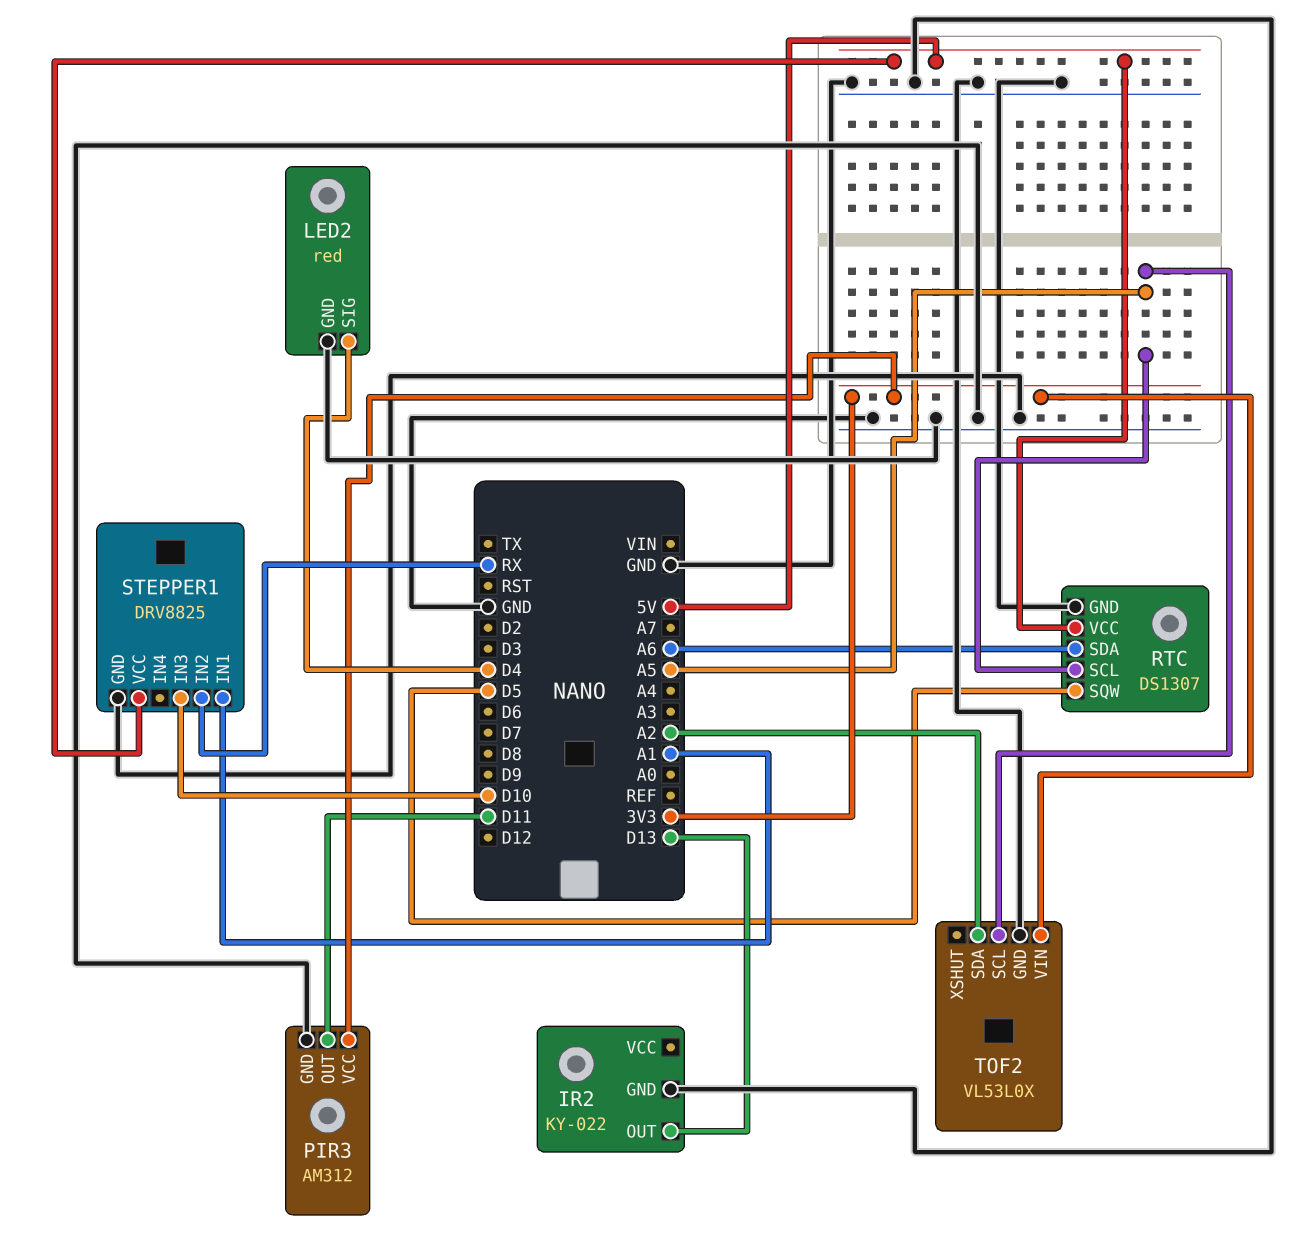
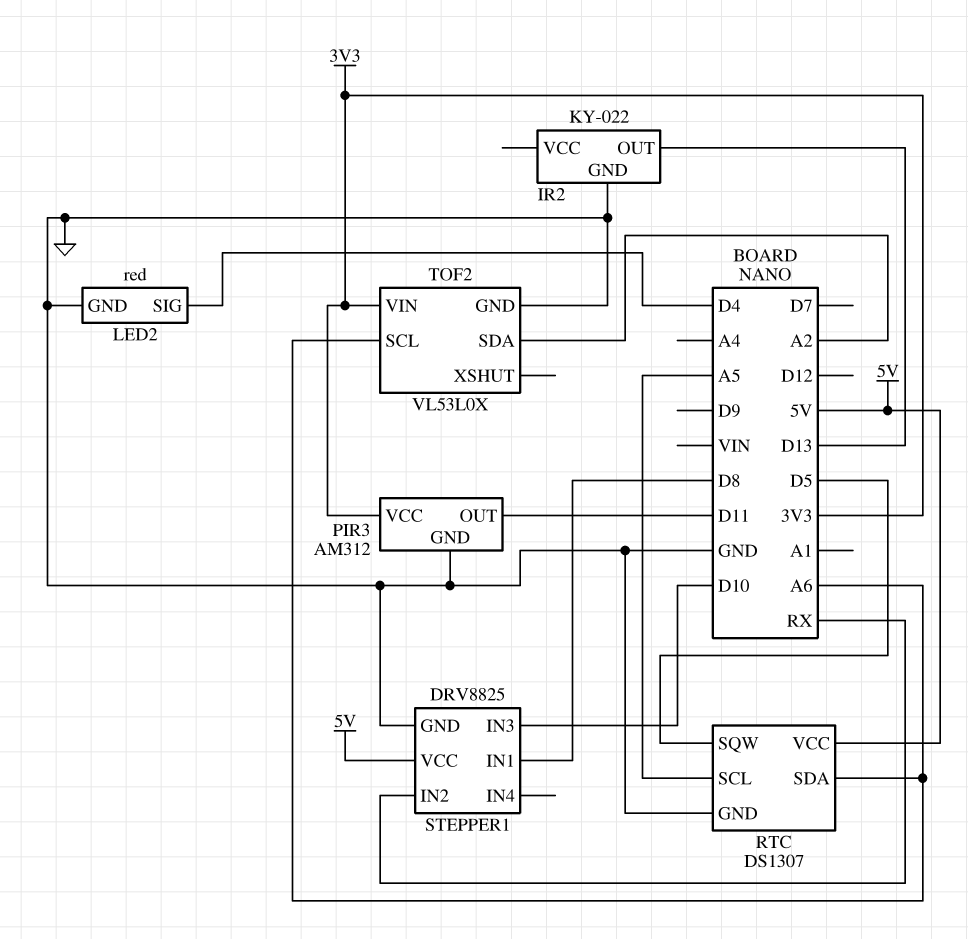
STEPPER1 pin IN1: A1 -> D8
TOF2 pin SCL: A5 -> A6

